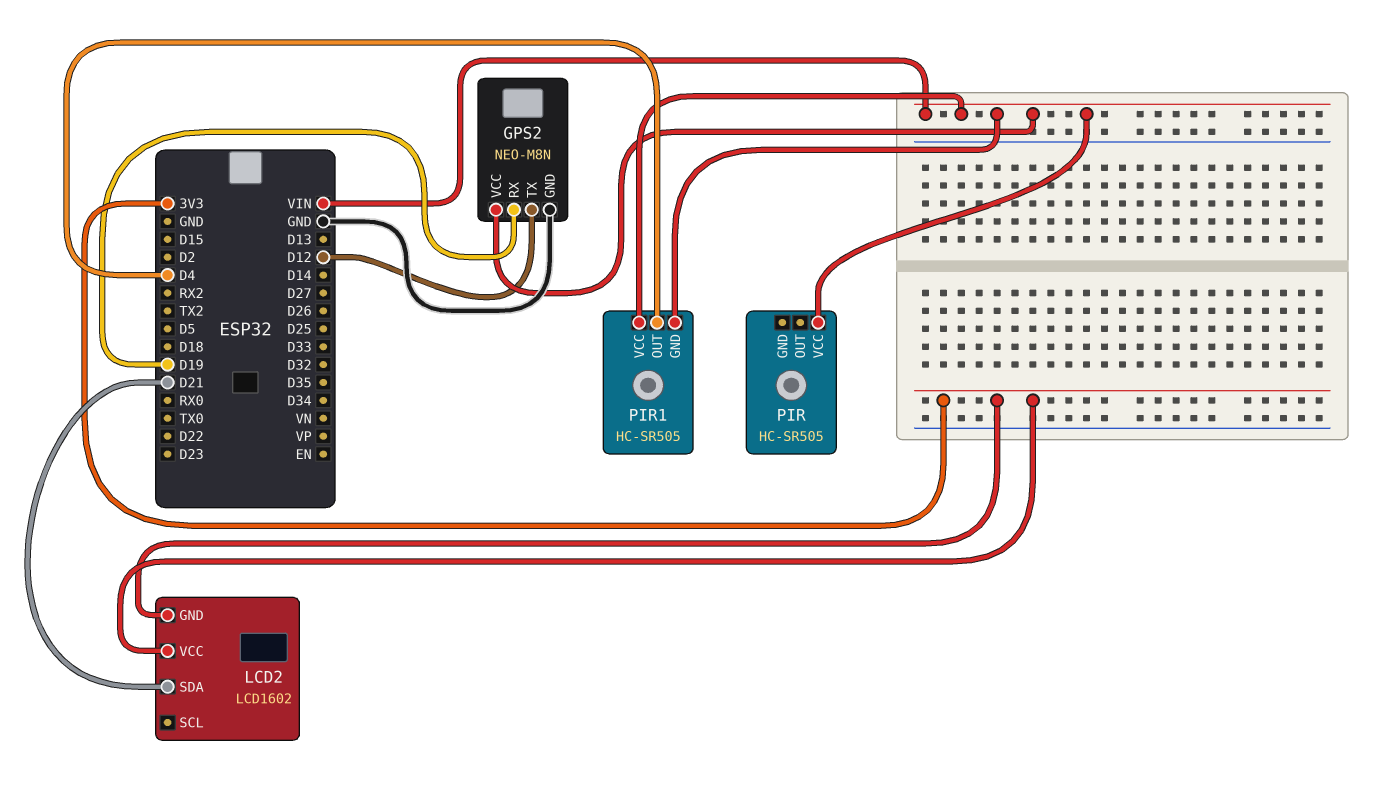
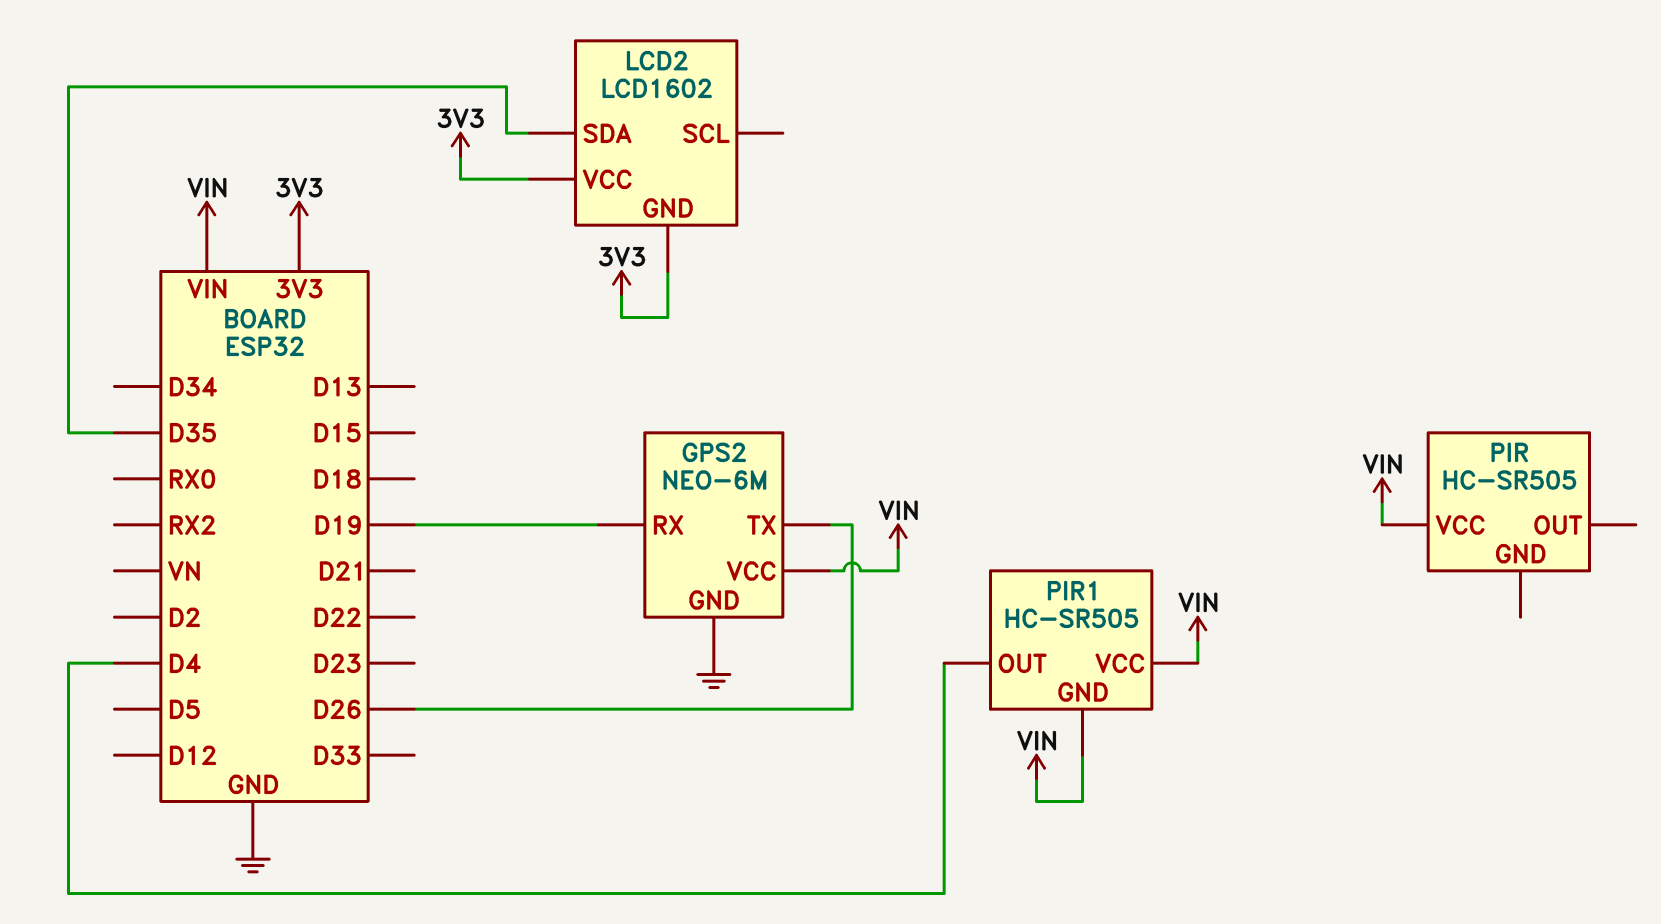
GPS2: NEO-M8N -> NEO-6M
GPS2 pin TX: D12 -> D26
LCD2 pin SDA: D21 -> D35

